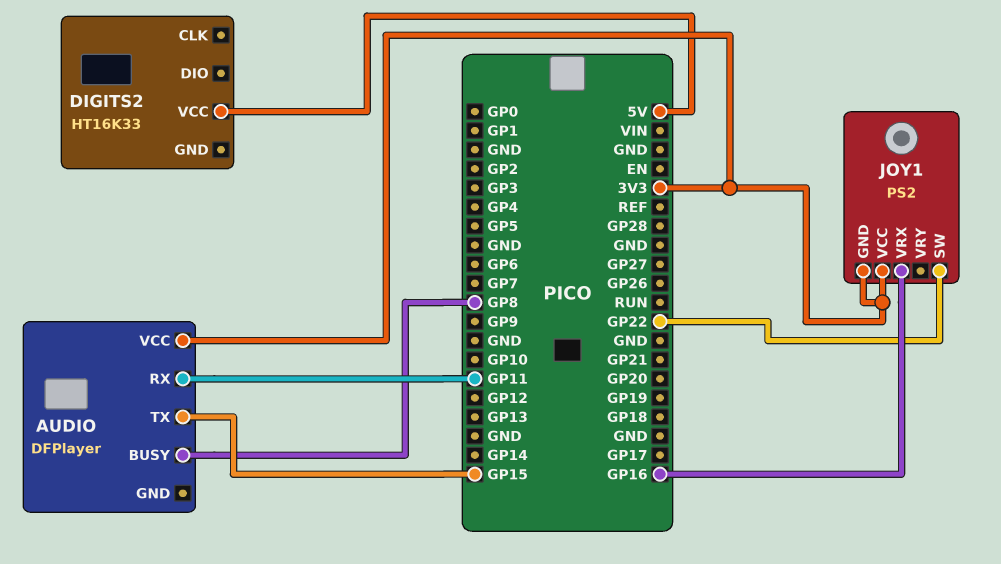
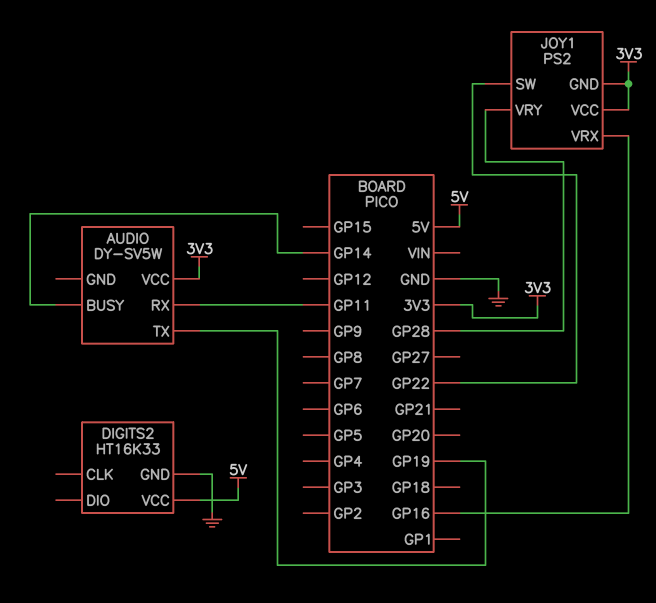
AUDIO: DFPlayer -> DY-SV5W
AUDIO pin BUSY: GP8 -> GP14
AUDIO pin TX: GP15 -> GP19
DIGITS2 pin GND: none -> GND
JOY1 pin VRY: none -> GP28

